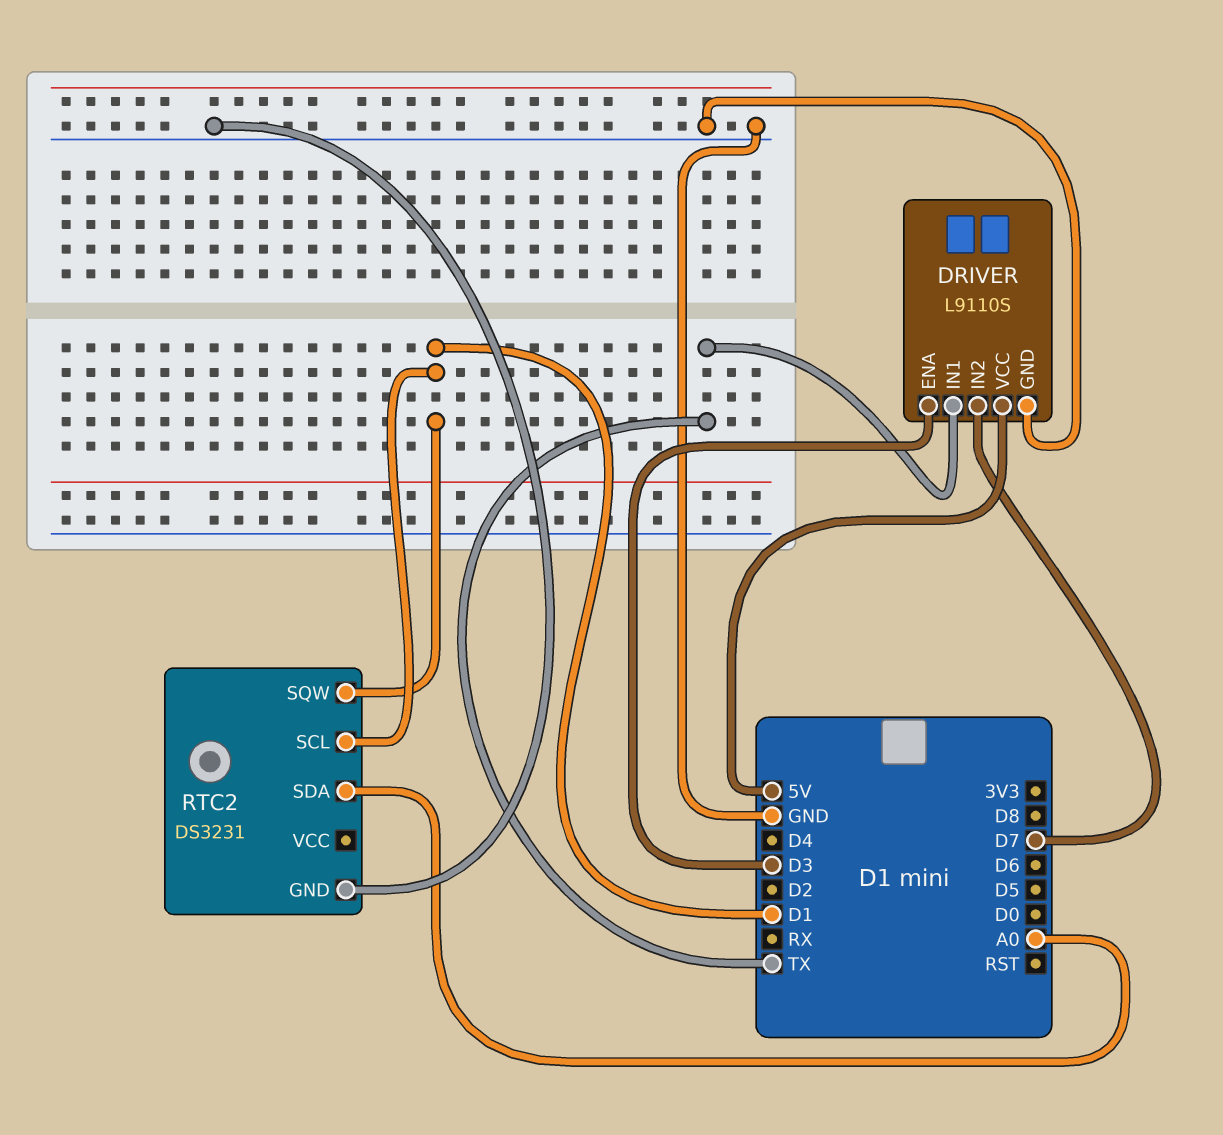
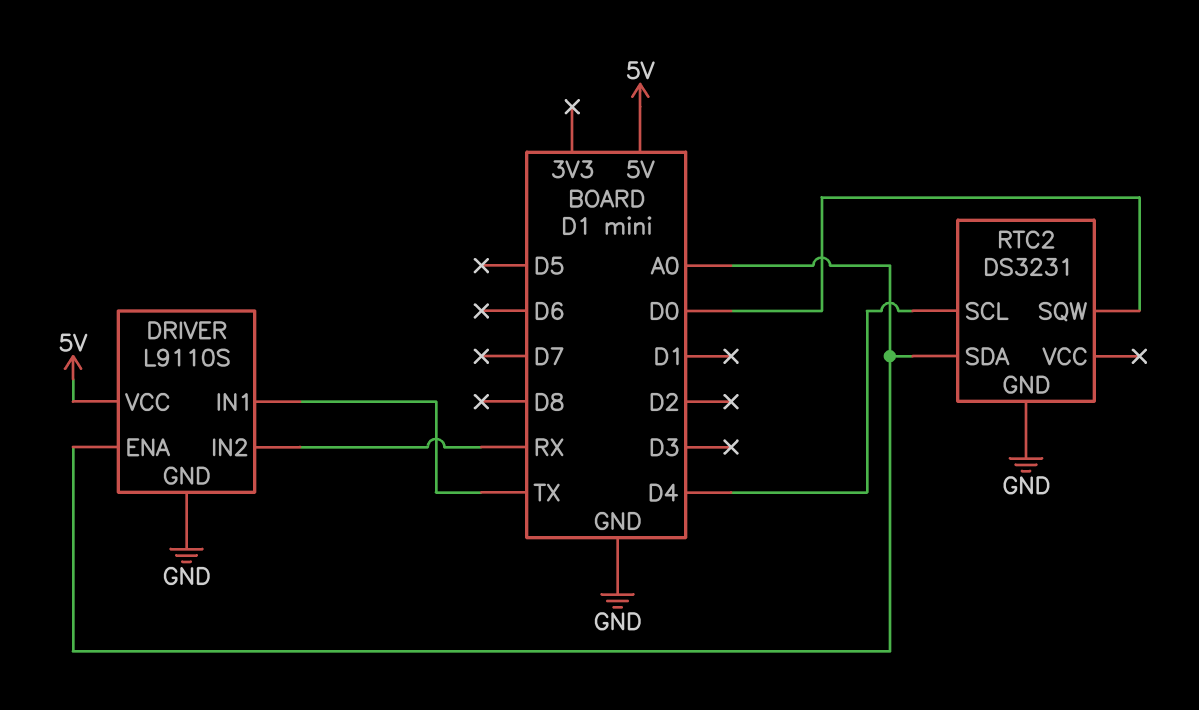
DRIVER pin ENA: D3 -> A0
DRIVER pin IN2: D7 -> RX
RTC2 pin SCL: D1 -> D4
RTC2 pin SQW: D1 -> D0

